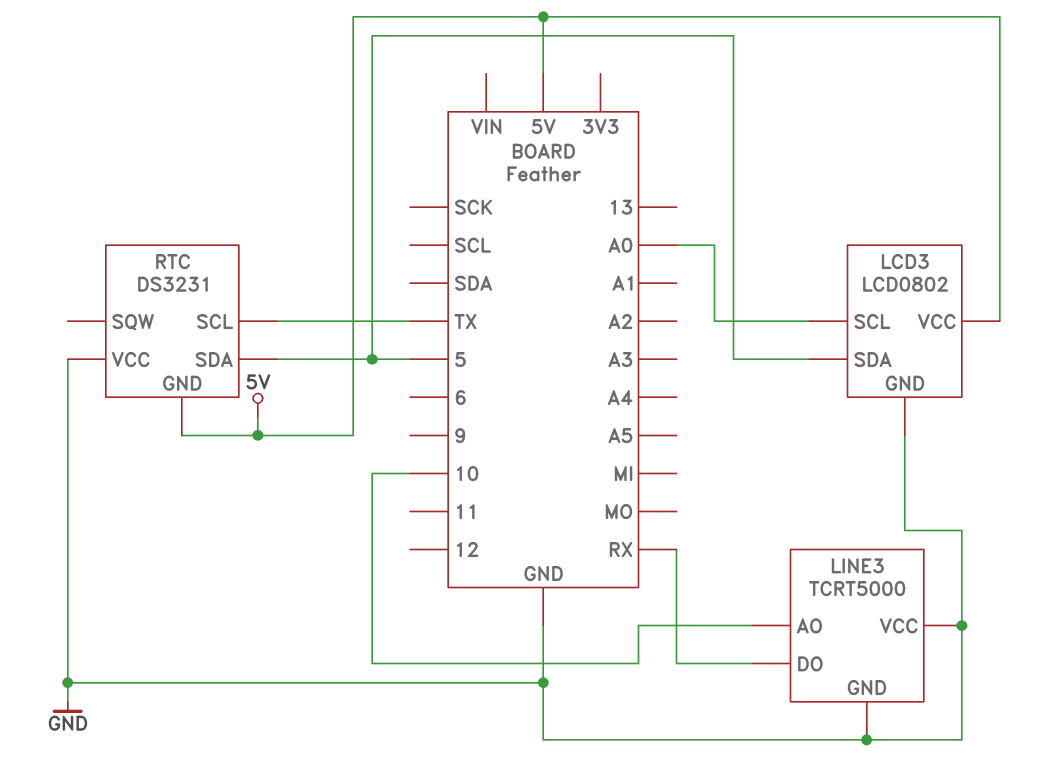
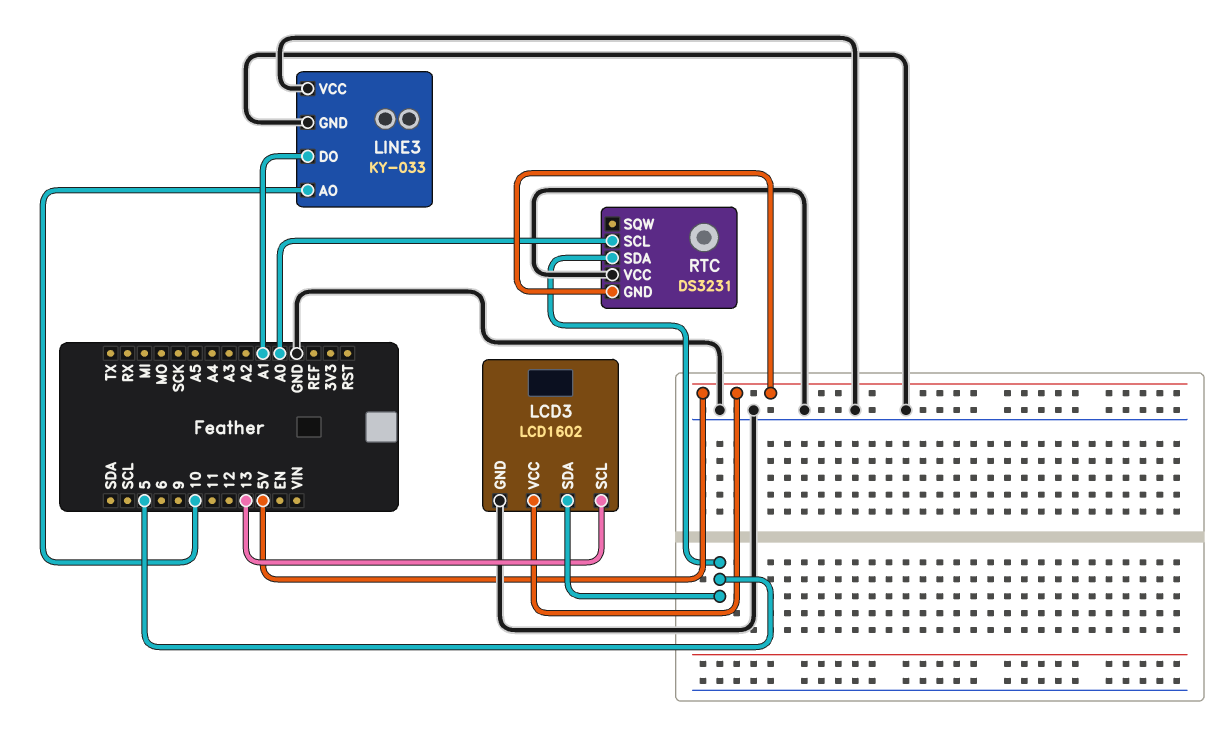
LCD3: LCD0802 -> LCD1602
LCD3 pin SCL: A0 -> 13
LINE3: TCRT5000 -> KY-033
LINE3 pin DO: RX -> A1
RTC pin SCL: TX -> A0

